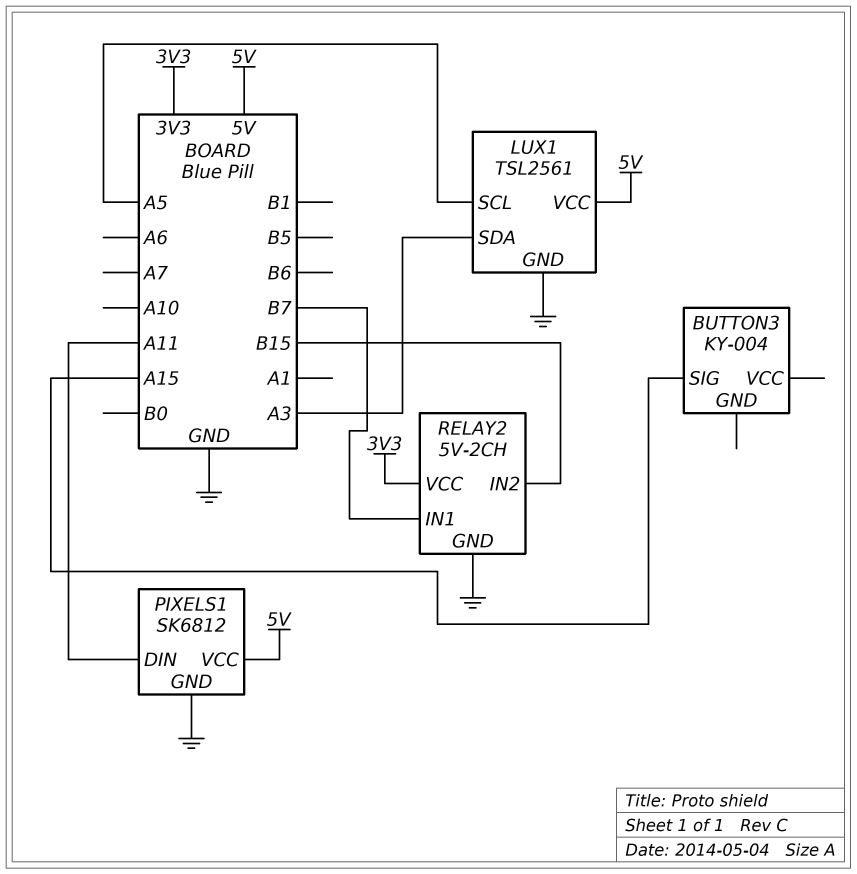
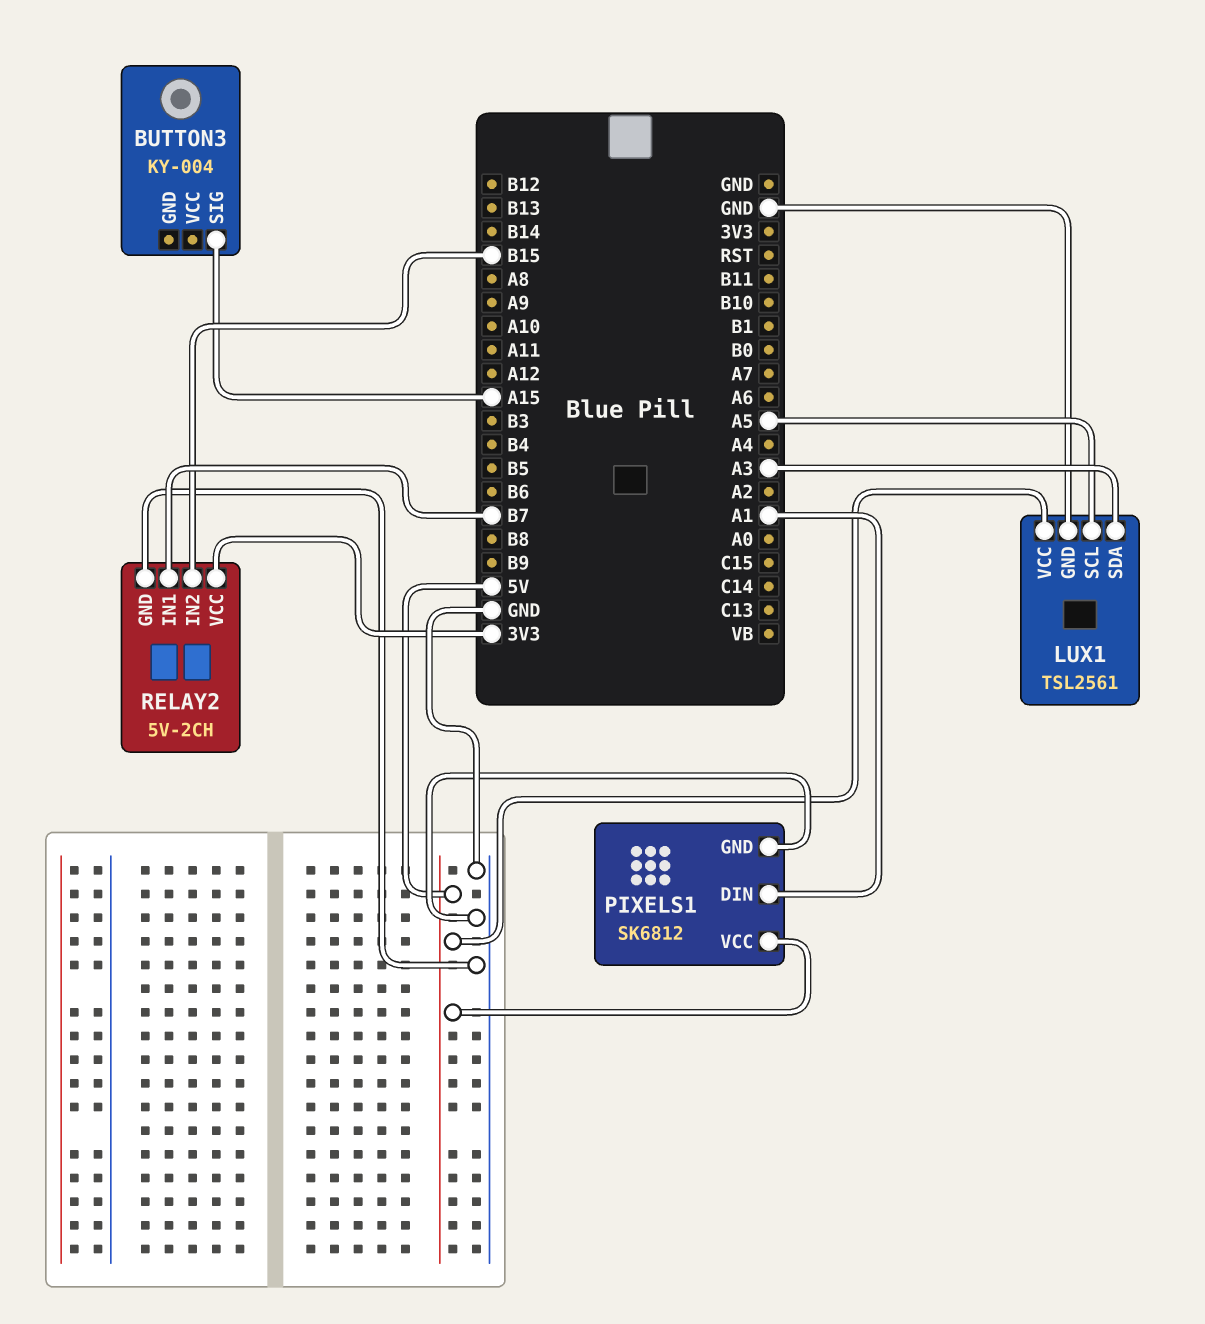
PIXELS1 pin DIN: A11 -> A1

